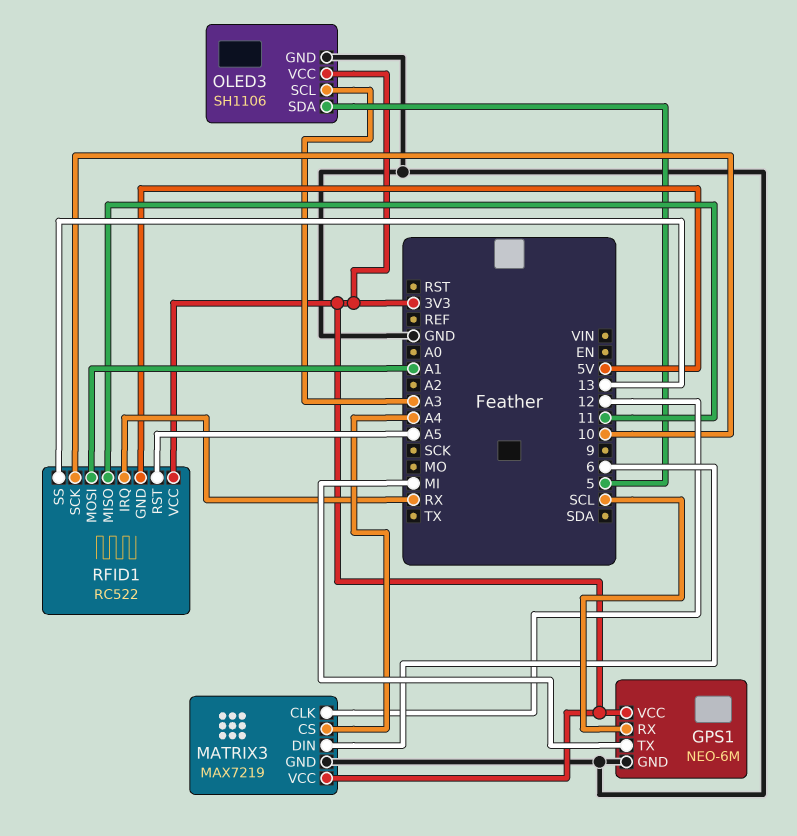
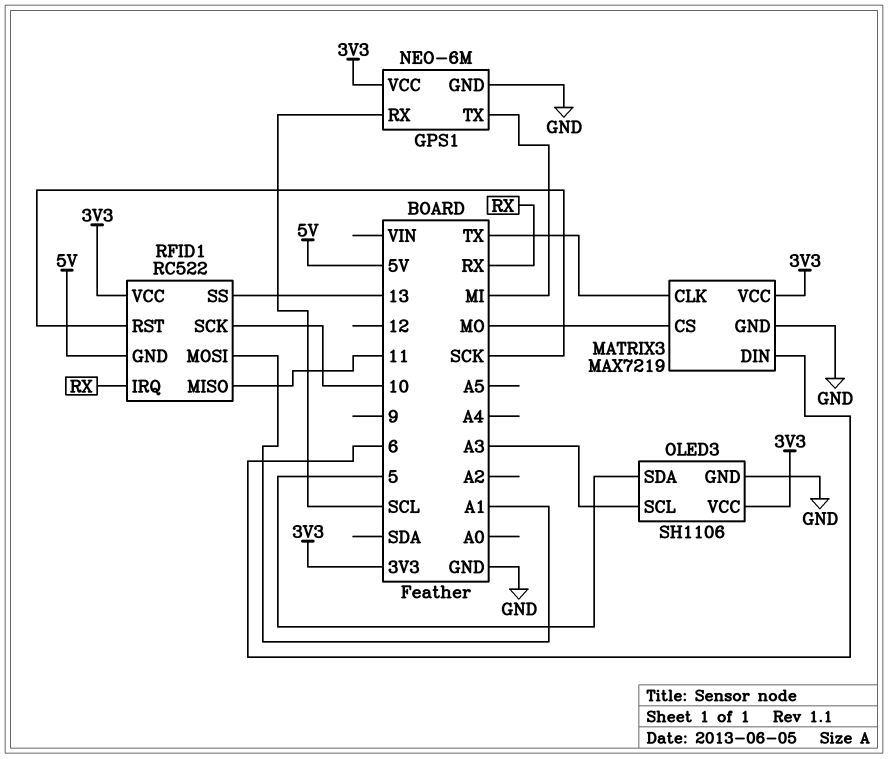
MATRIX3 pin CLK: 12 -> TX
MATRIX3 pin CS: A4 -> MO
RFID1 pin RST: A5 -> SCK

